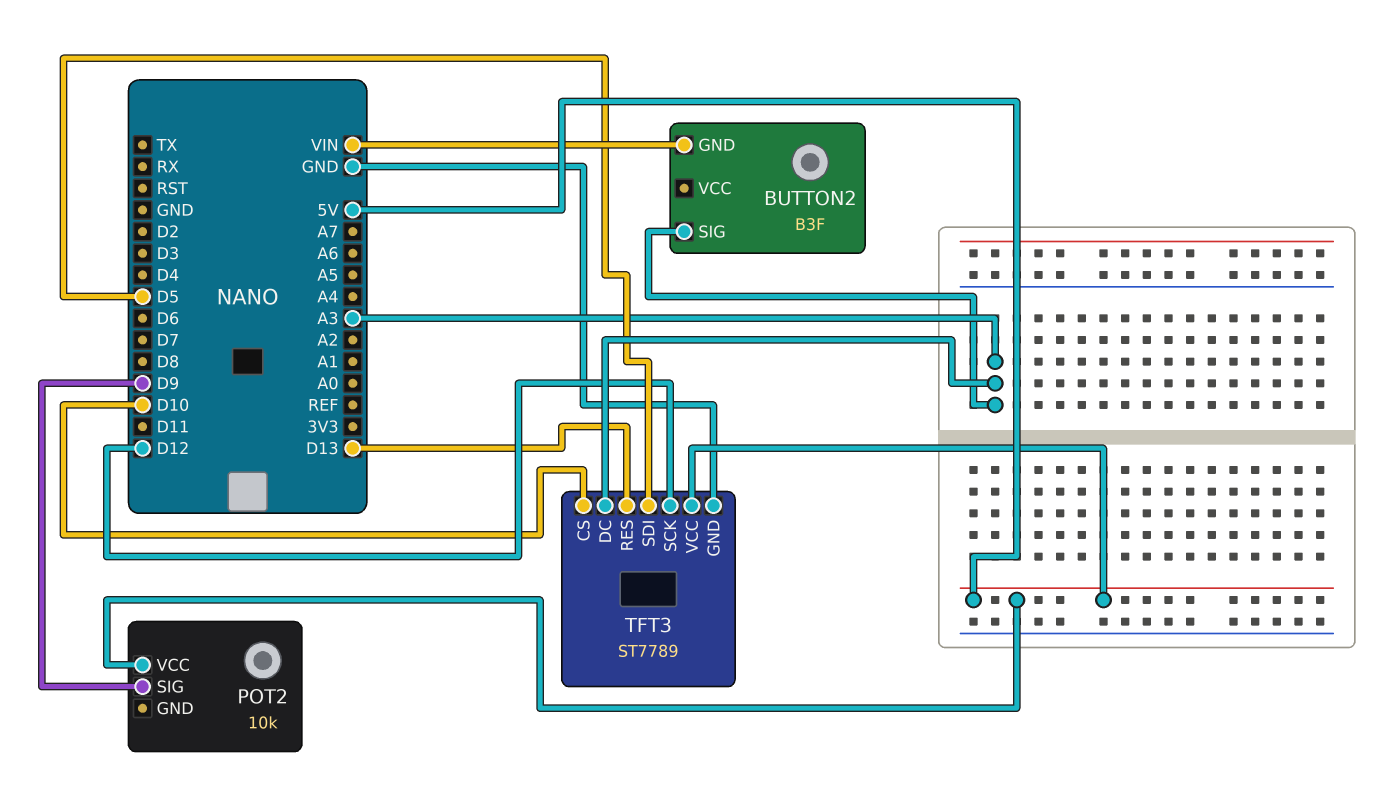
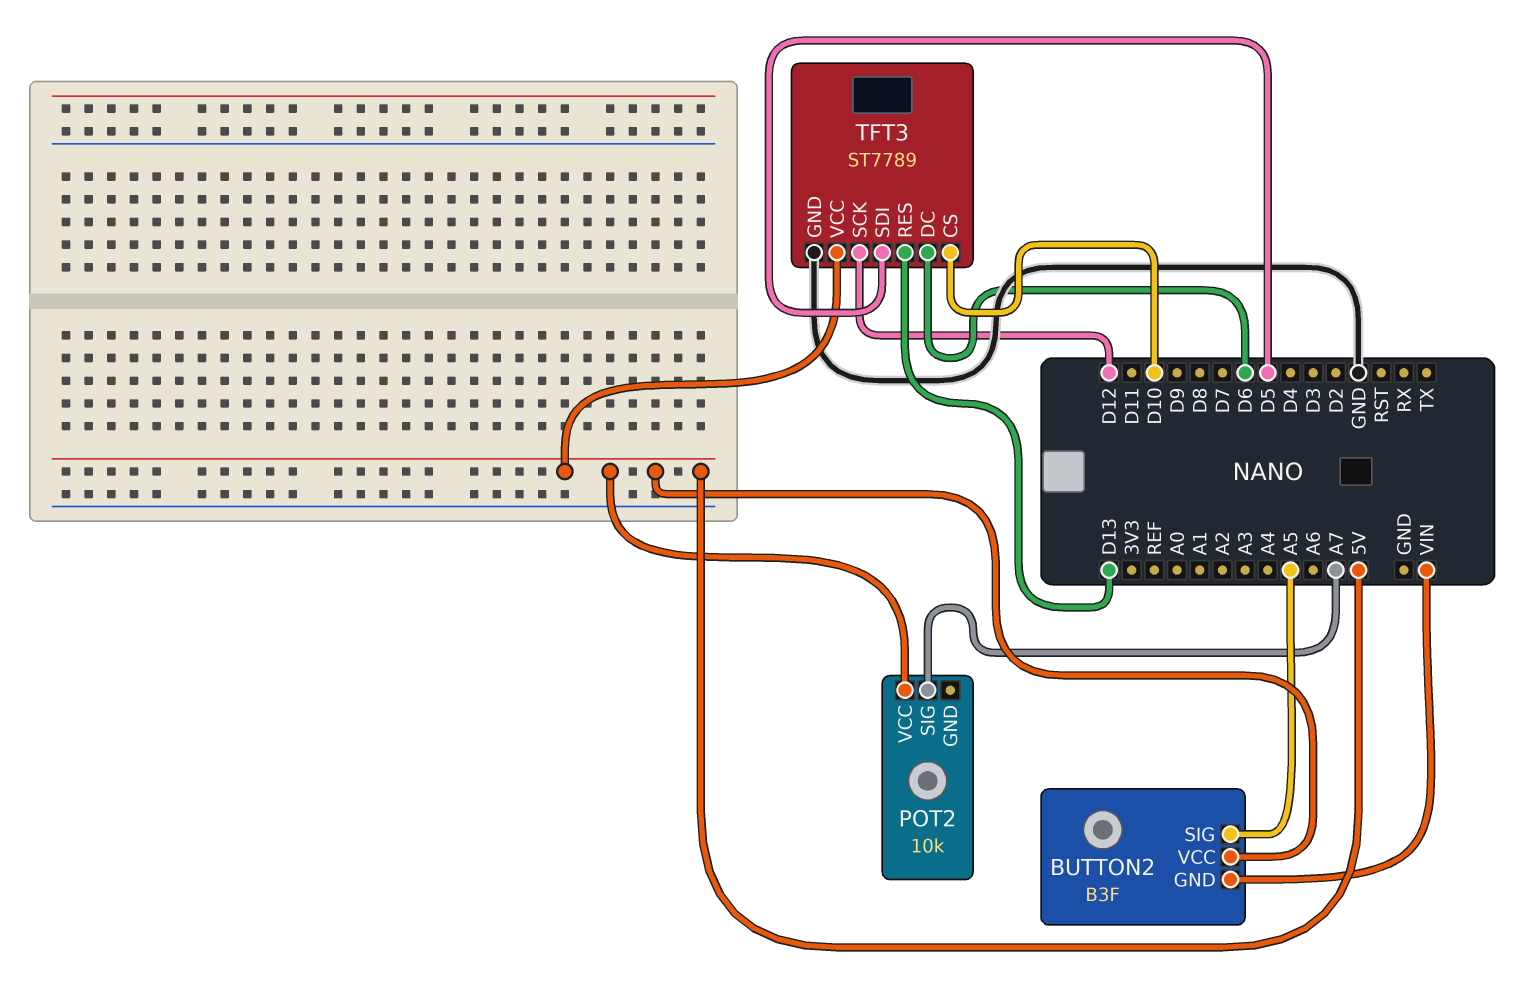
BUTTON2 pin SIG: A3 -> A5
BUTTON2 pin VCC: none -> 5V
POT2 pin SIG: D9 -> A7
TFT3 pin DC: A3 -> D6

